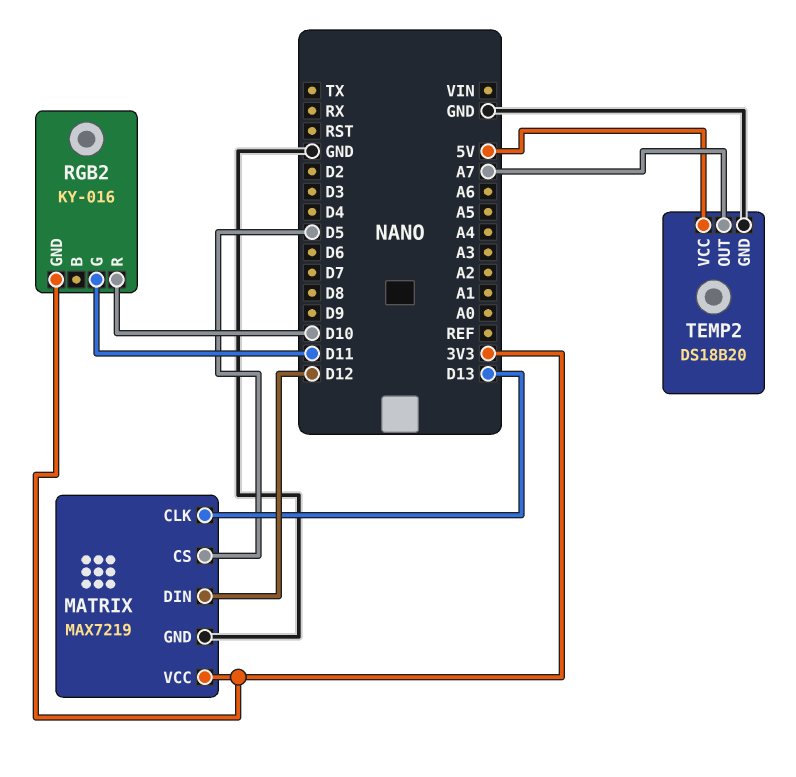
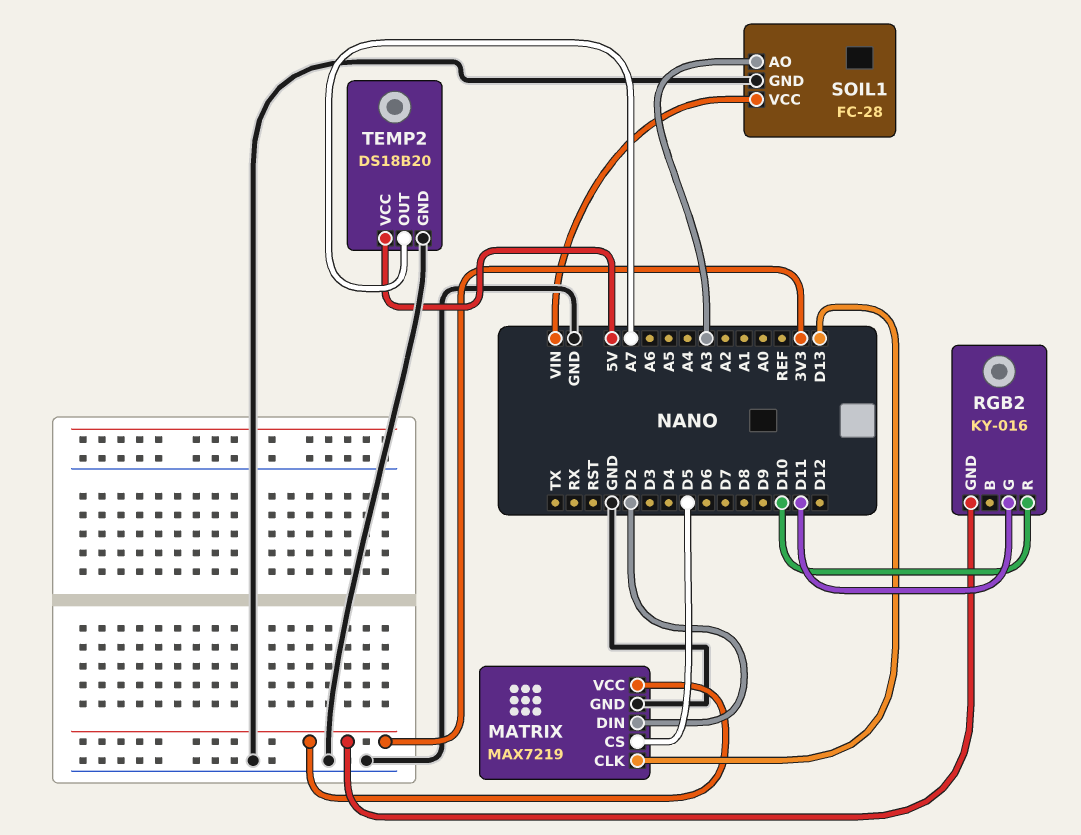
MATRIX pin DIN: D12 -> D2
SOIL1: none -> FC-28
SOIL1 pin AO: none -> A3
SOIL1 pin GND: none -> GND
SOIL1 pin VCC: none -> VIN

